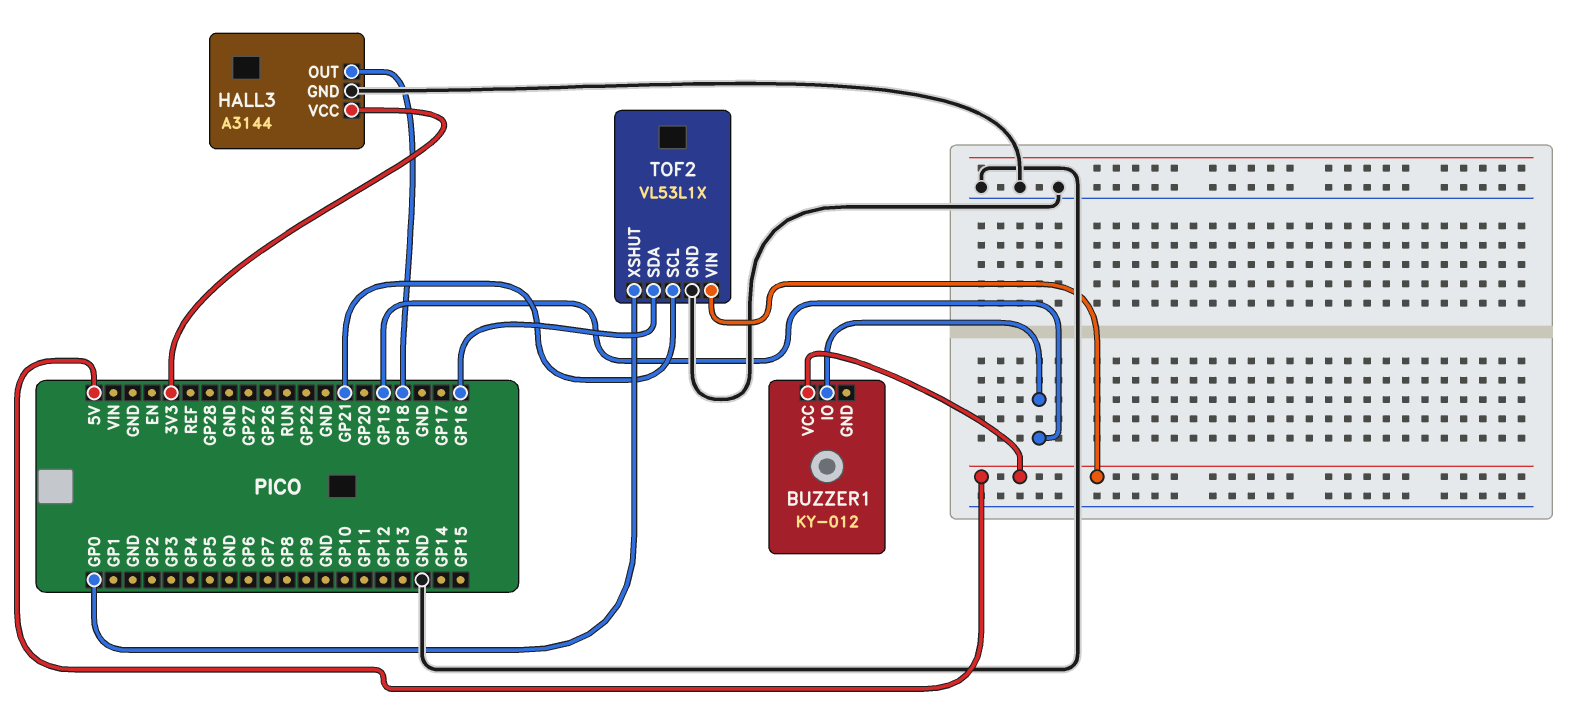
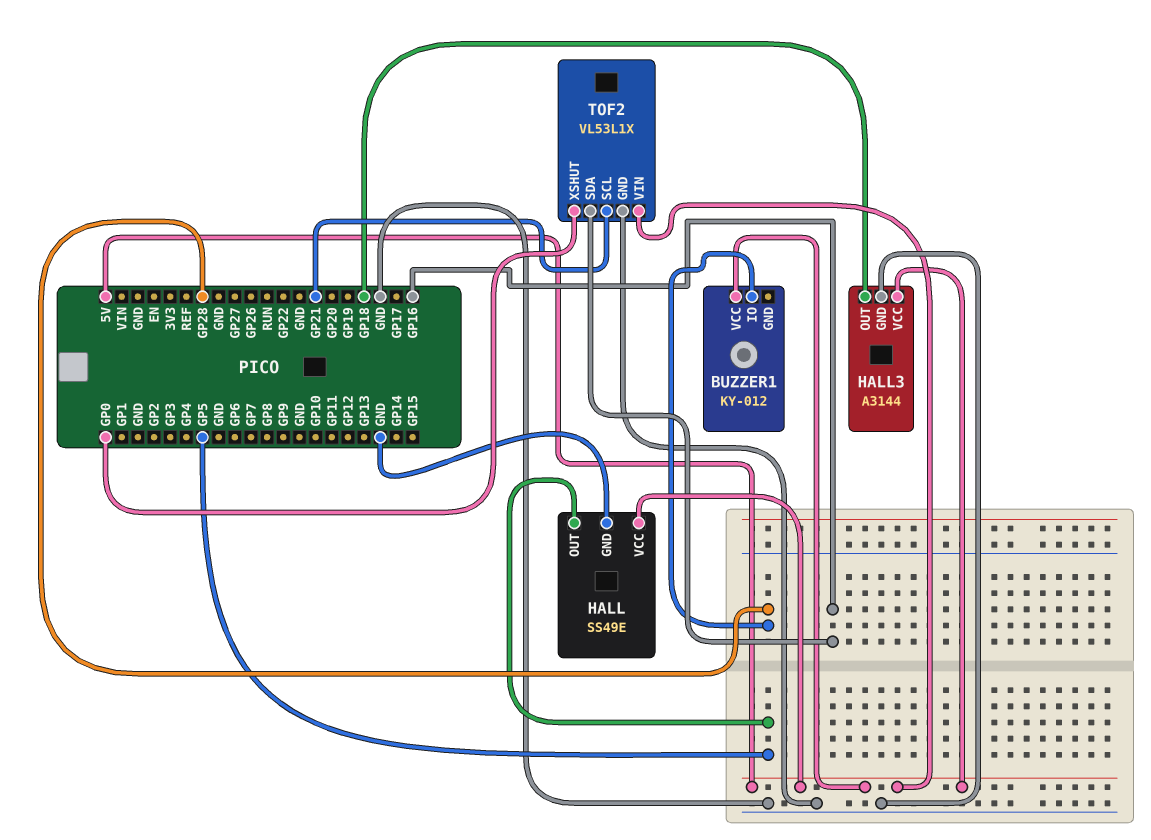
BUZZER1 pin IO: GP19 -> GP28
HALL: none -> SS49E
HALL pin GND: none -> GND
HALL pin OUT: none -> GP5
HALL pin VCC: none -> 5V
HALL3 pin VCC: 3V3 -> 5V

